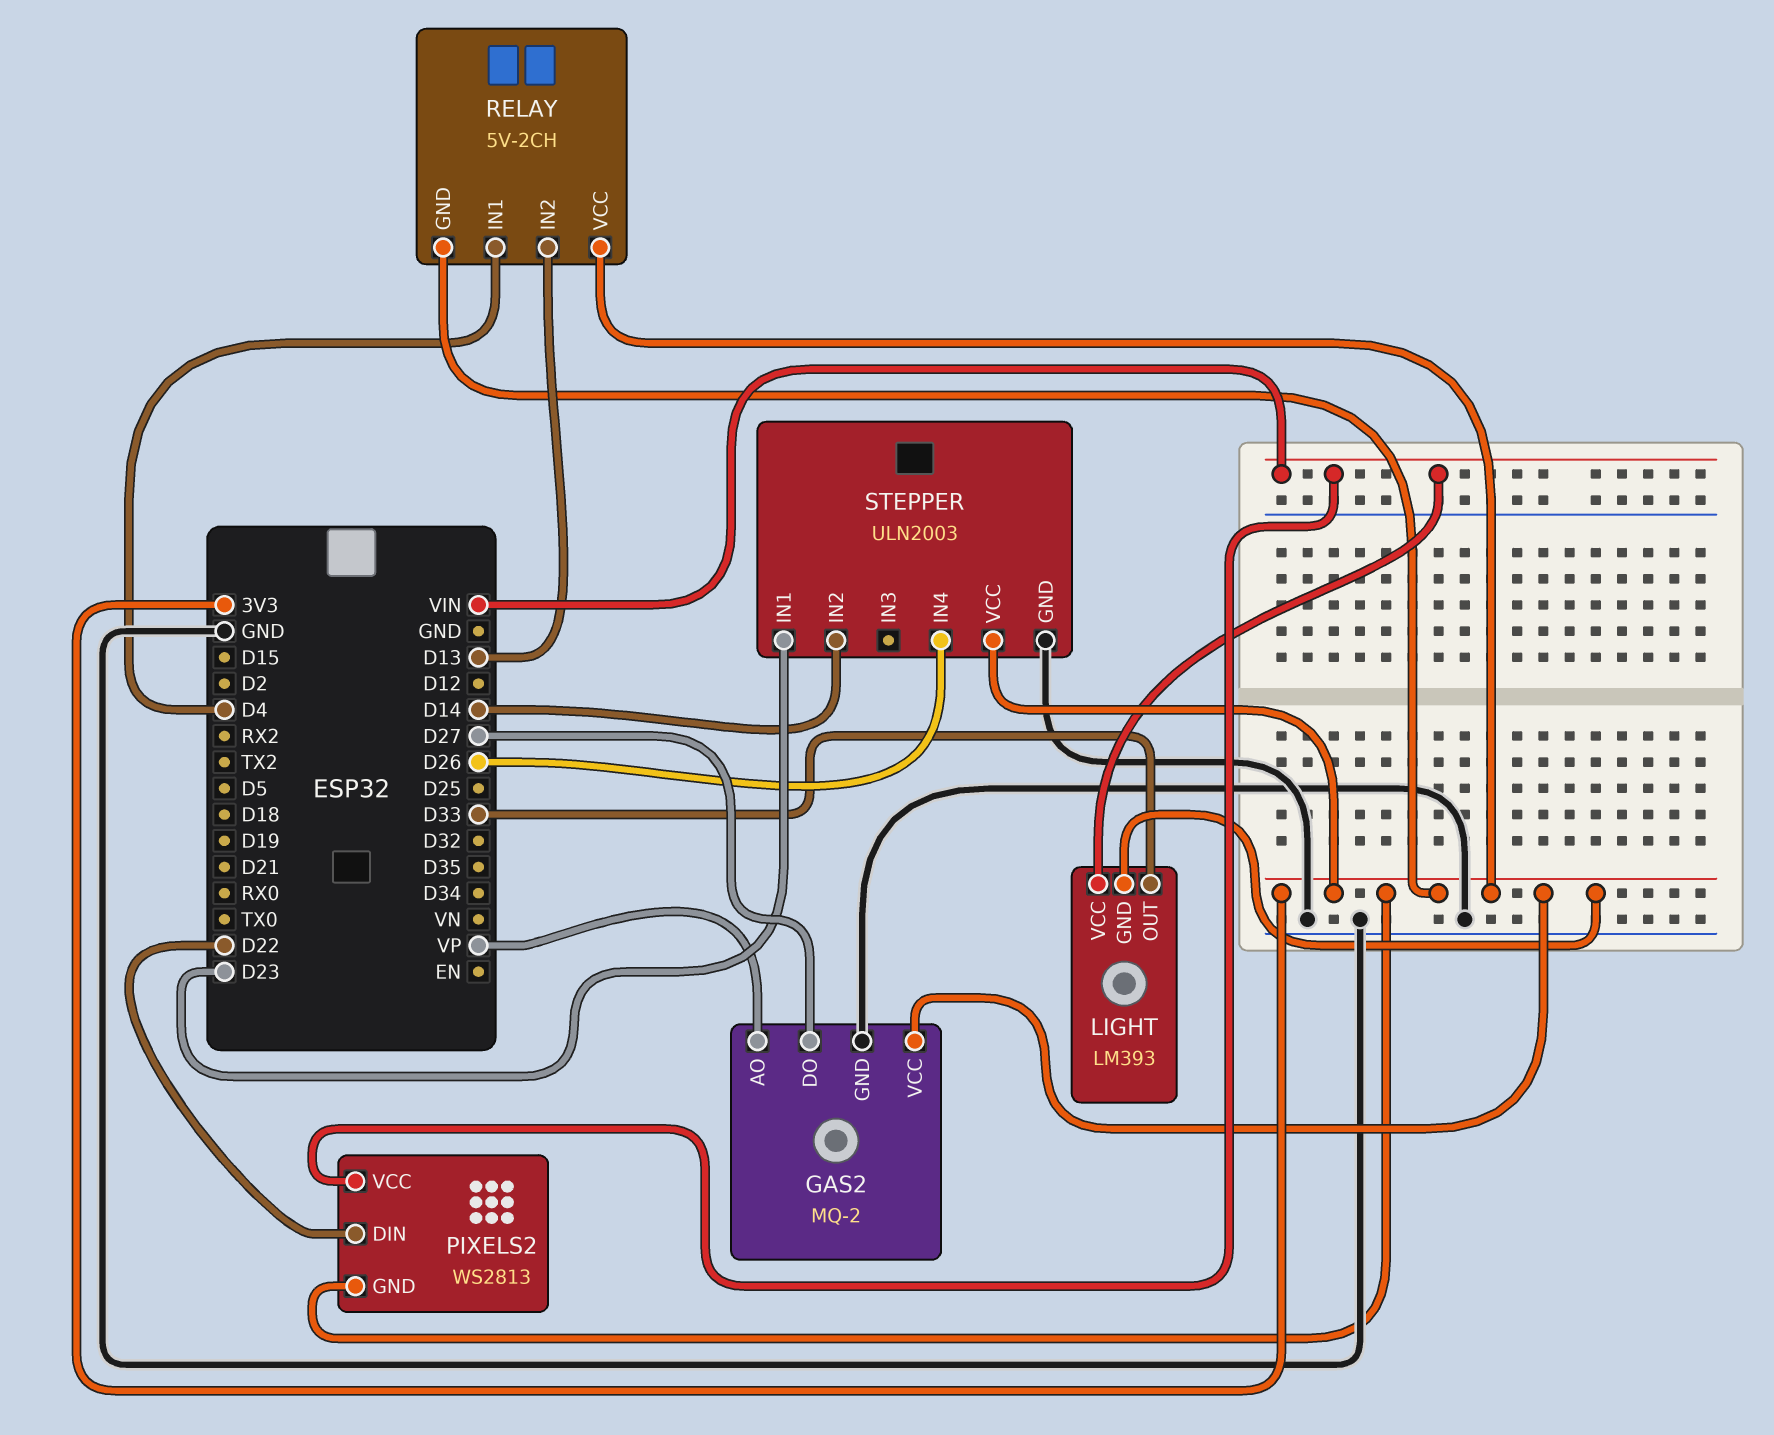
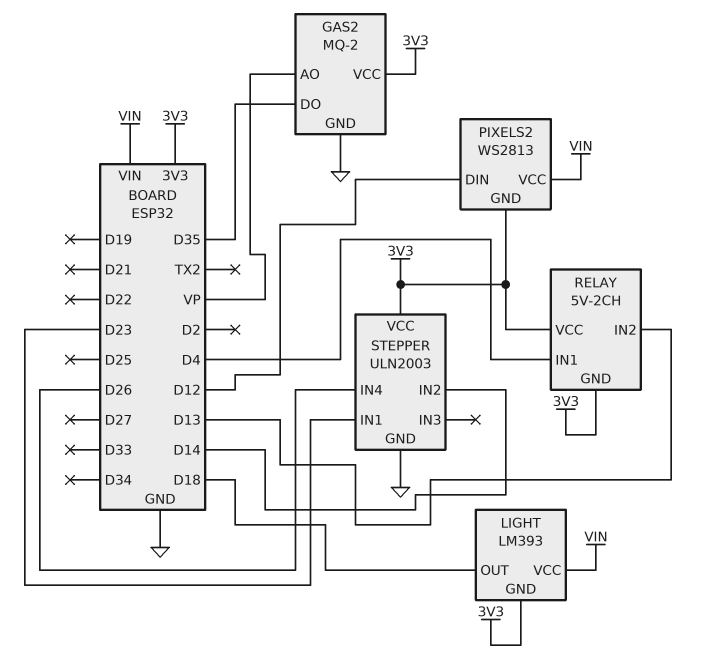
GAS2 pin DO: D27 -> D35
LIGHT pin OUT: D33 -> D18
PIXELS2 pin DIN: D22 -> D12

